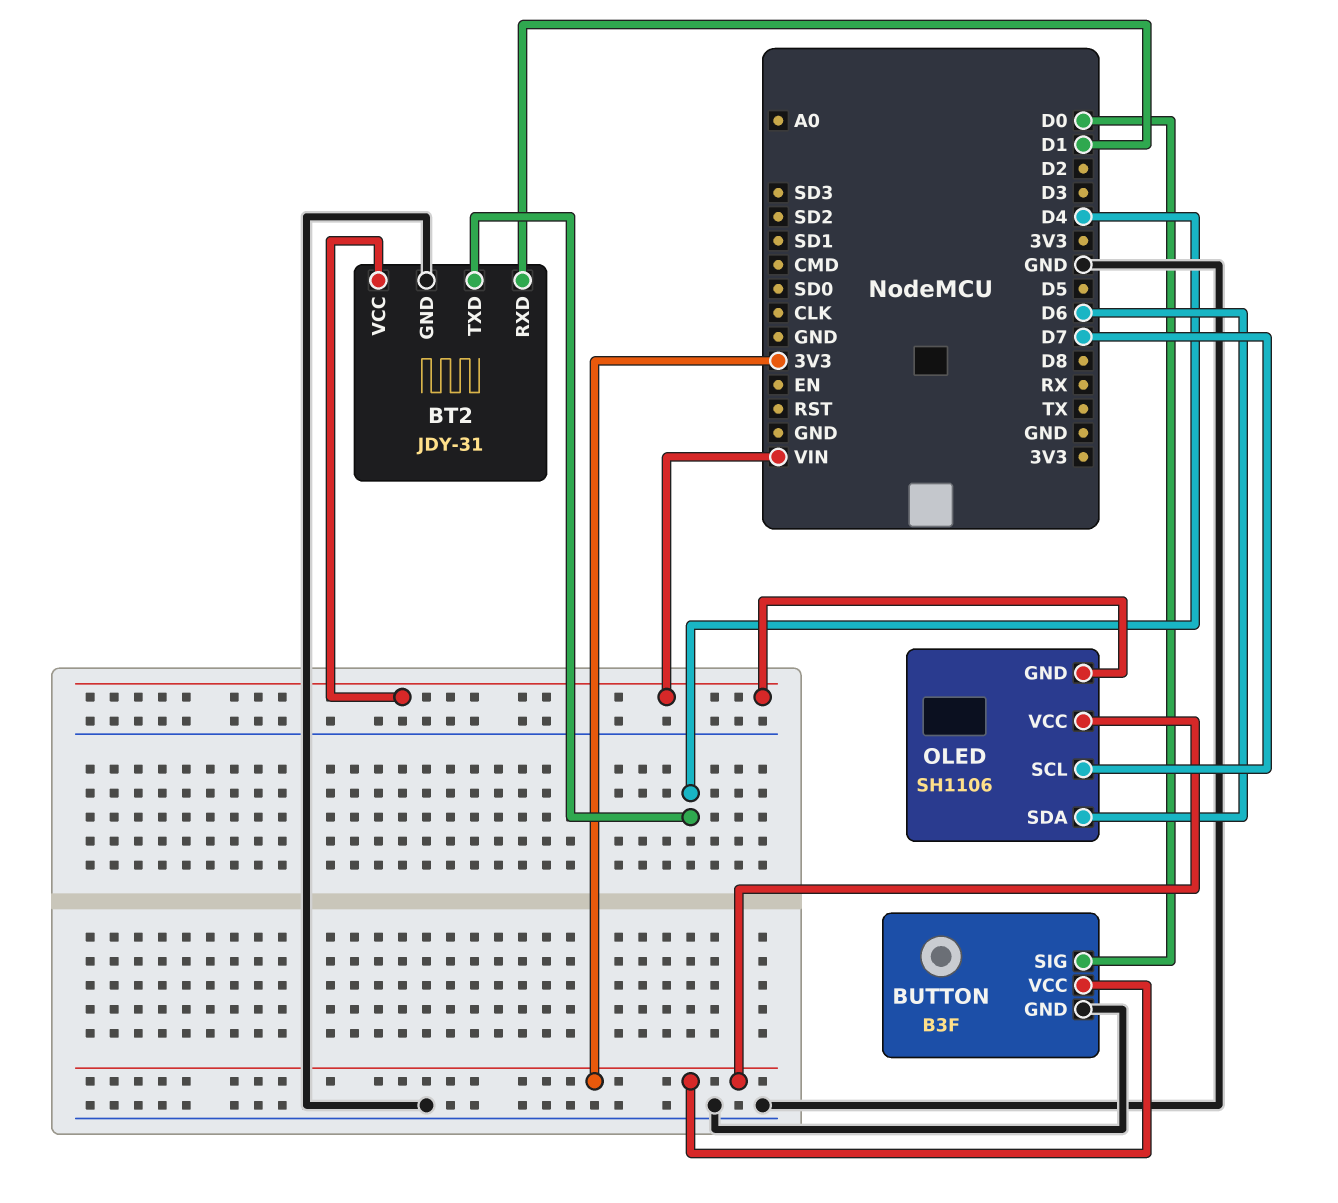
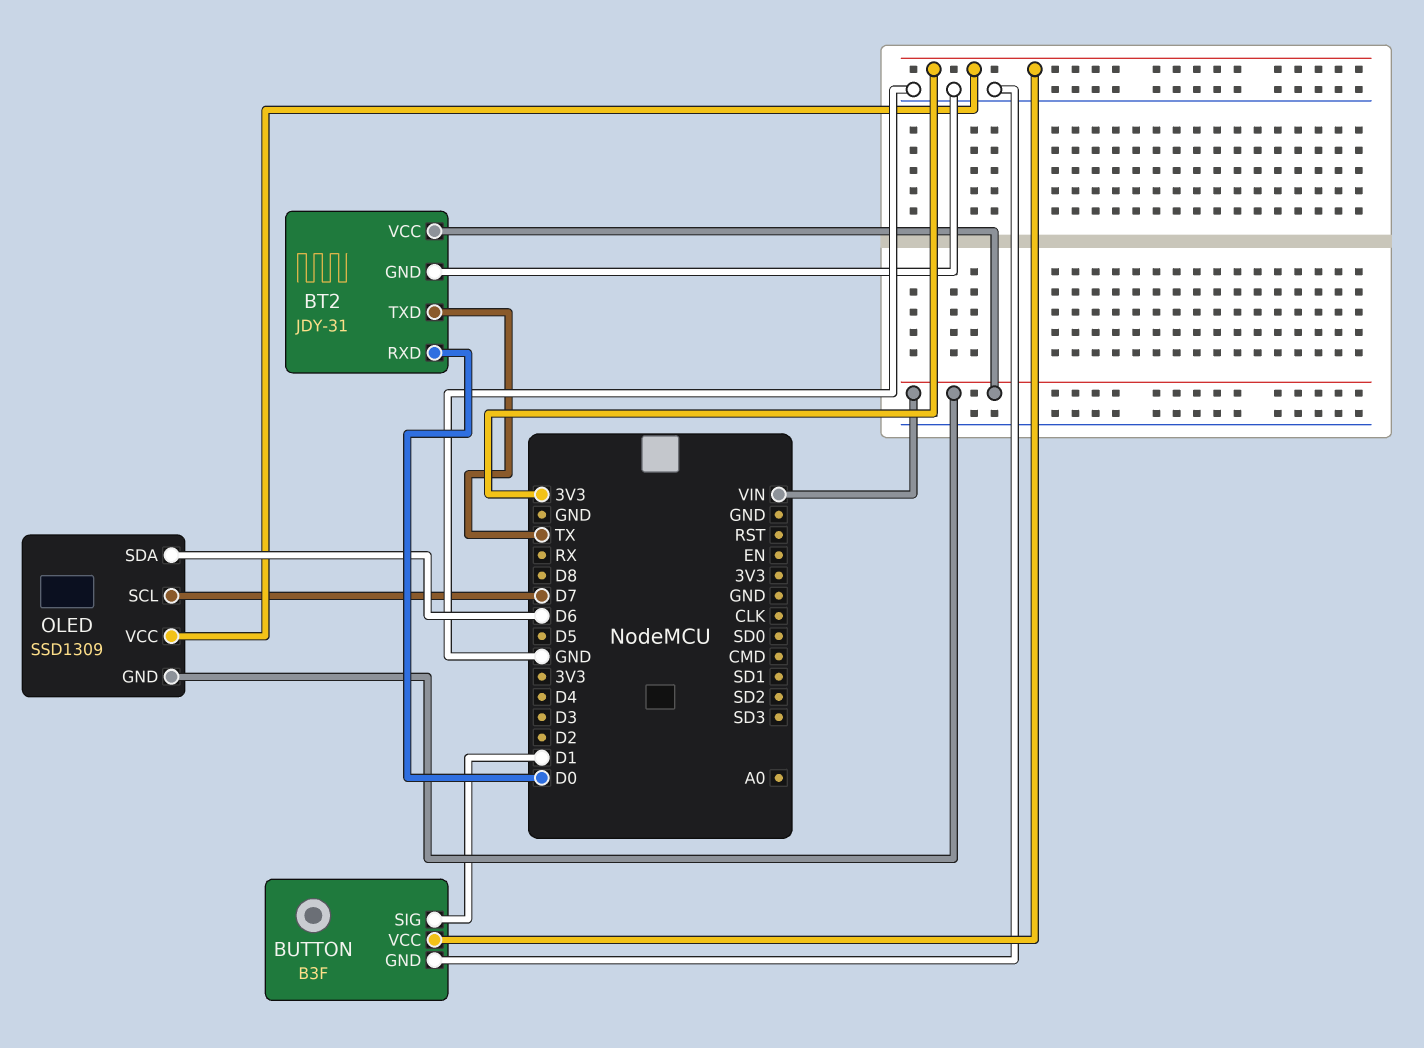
BT2 pin RXD: D1 -> D0
BT2 pin TXD: D4 -> TX
BUTTON pin SIG: D0 -> D1
OLED: SH1106 -> SSD1309

